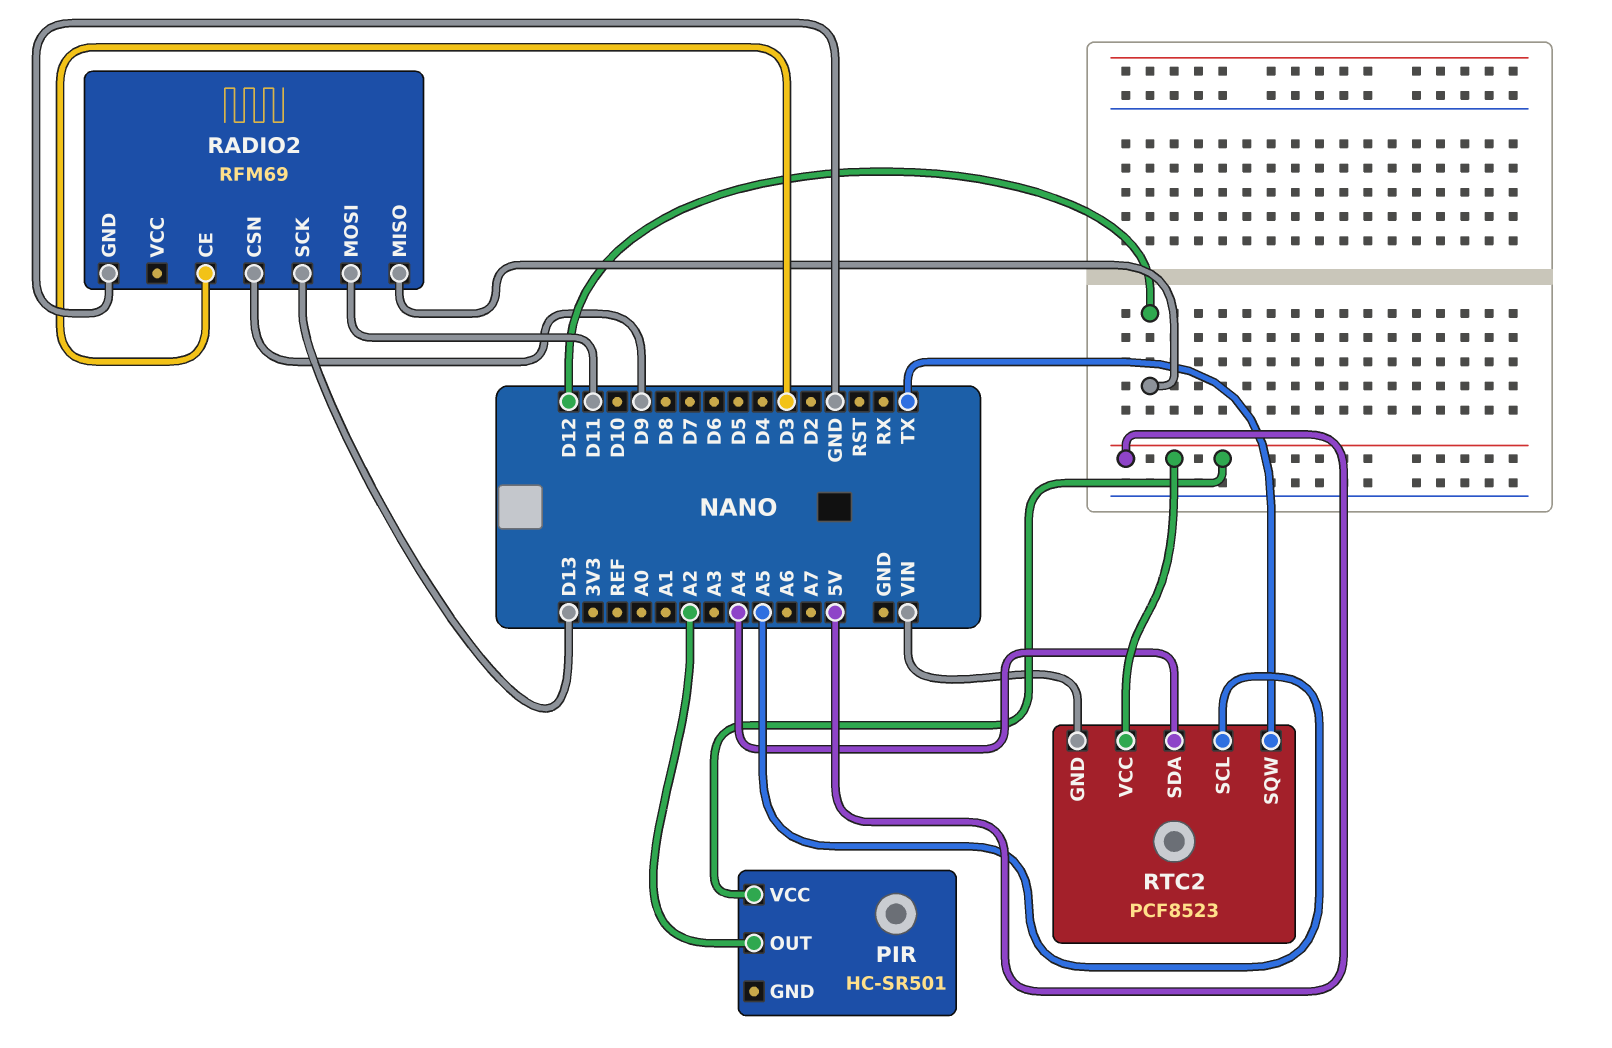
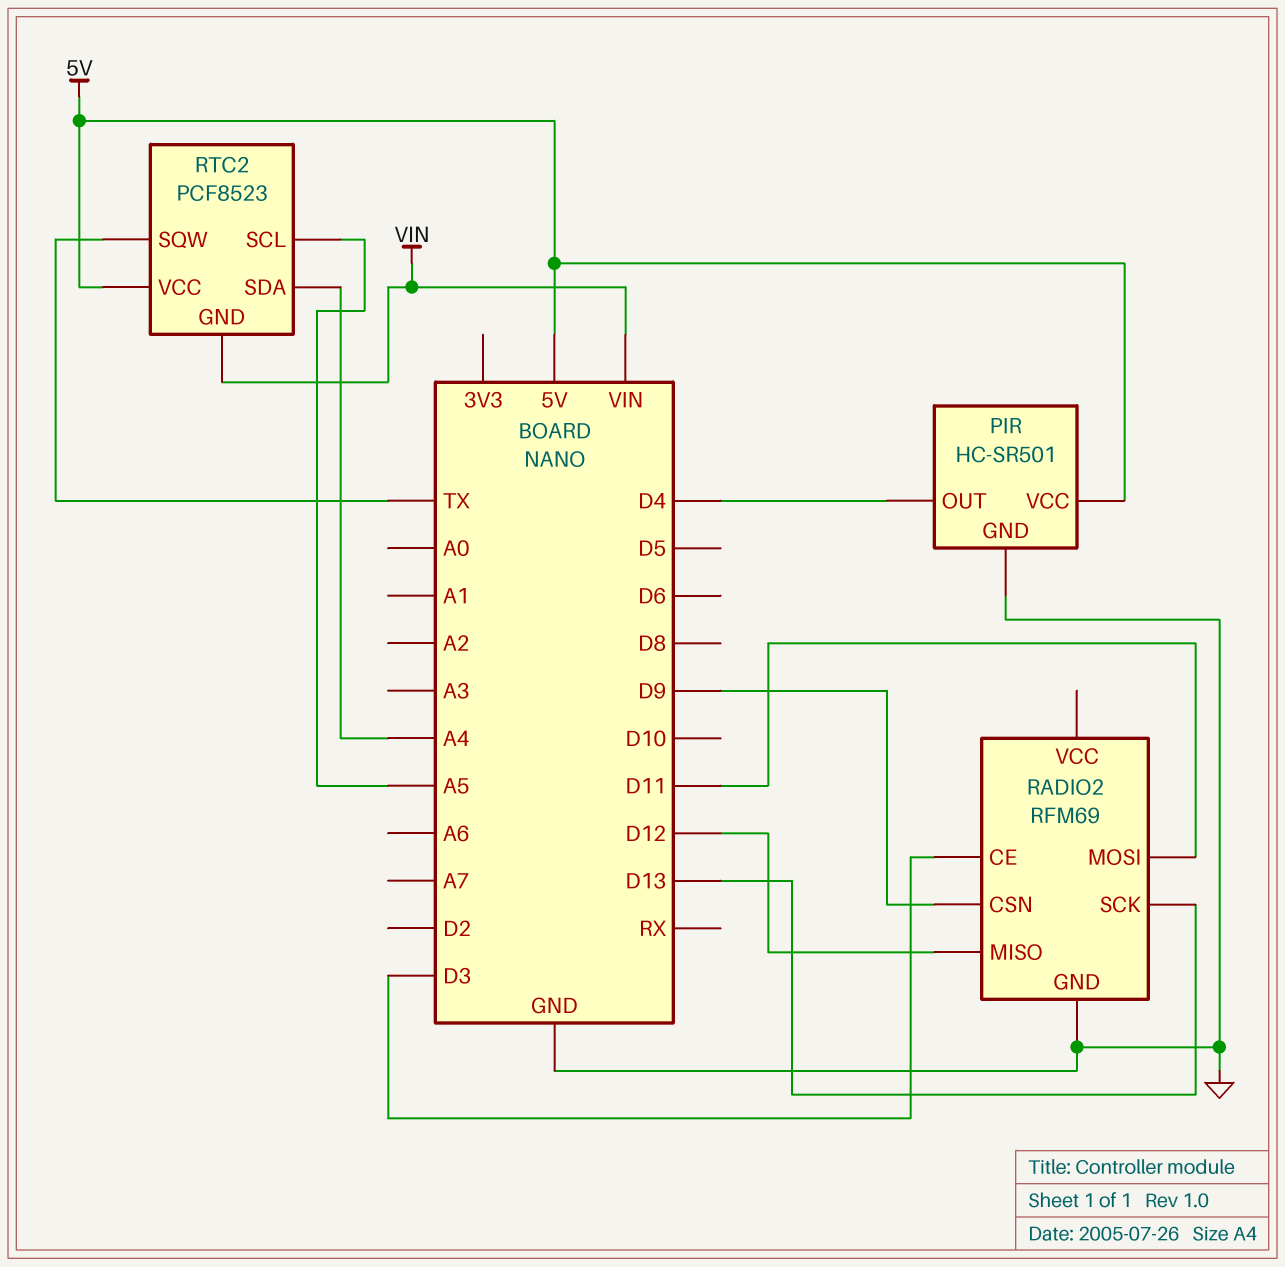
PIR pin GND: none -> GND
PIR pin OUT: A2 -> D4

